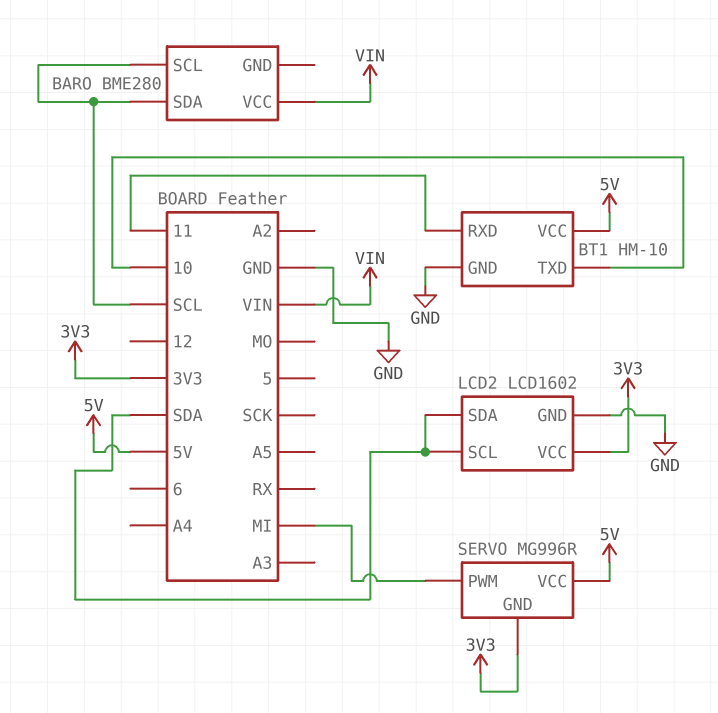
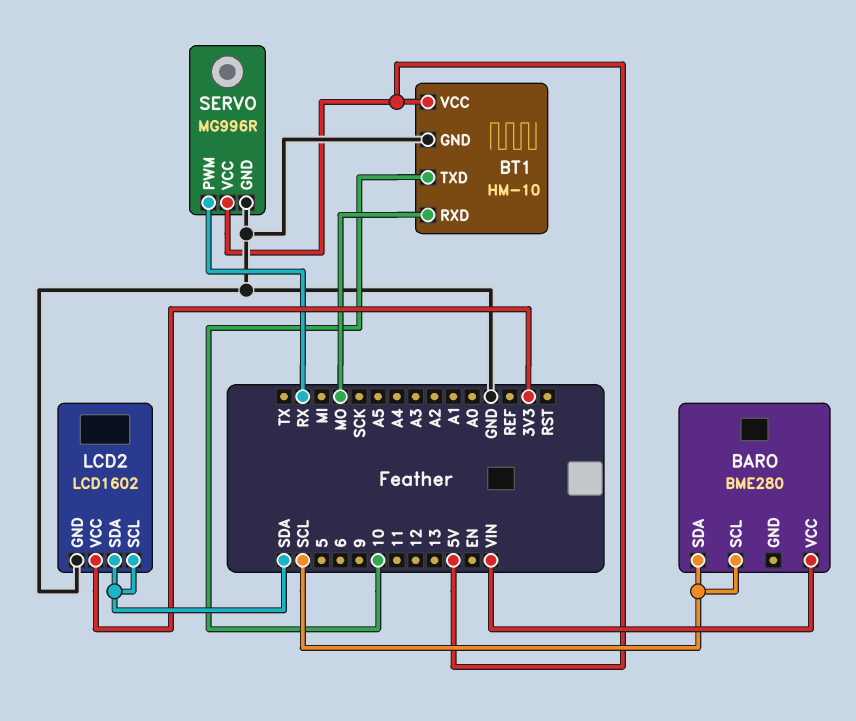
BT1 pin RXD: 11 -> MO
SERVO pin GND: 3V3 -> GND
SERVO pin PWM: MI -> RX

